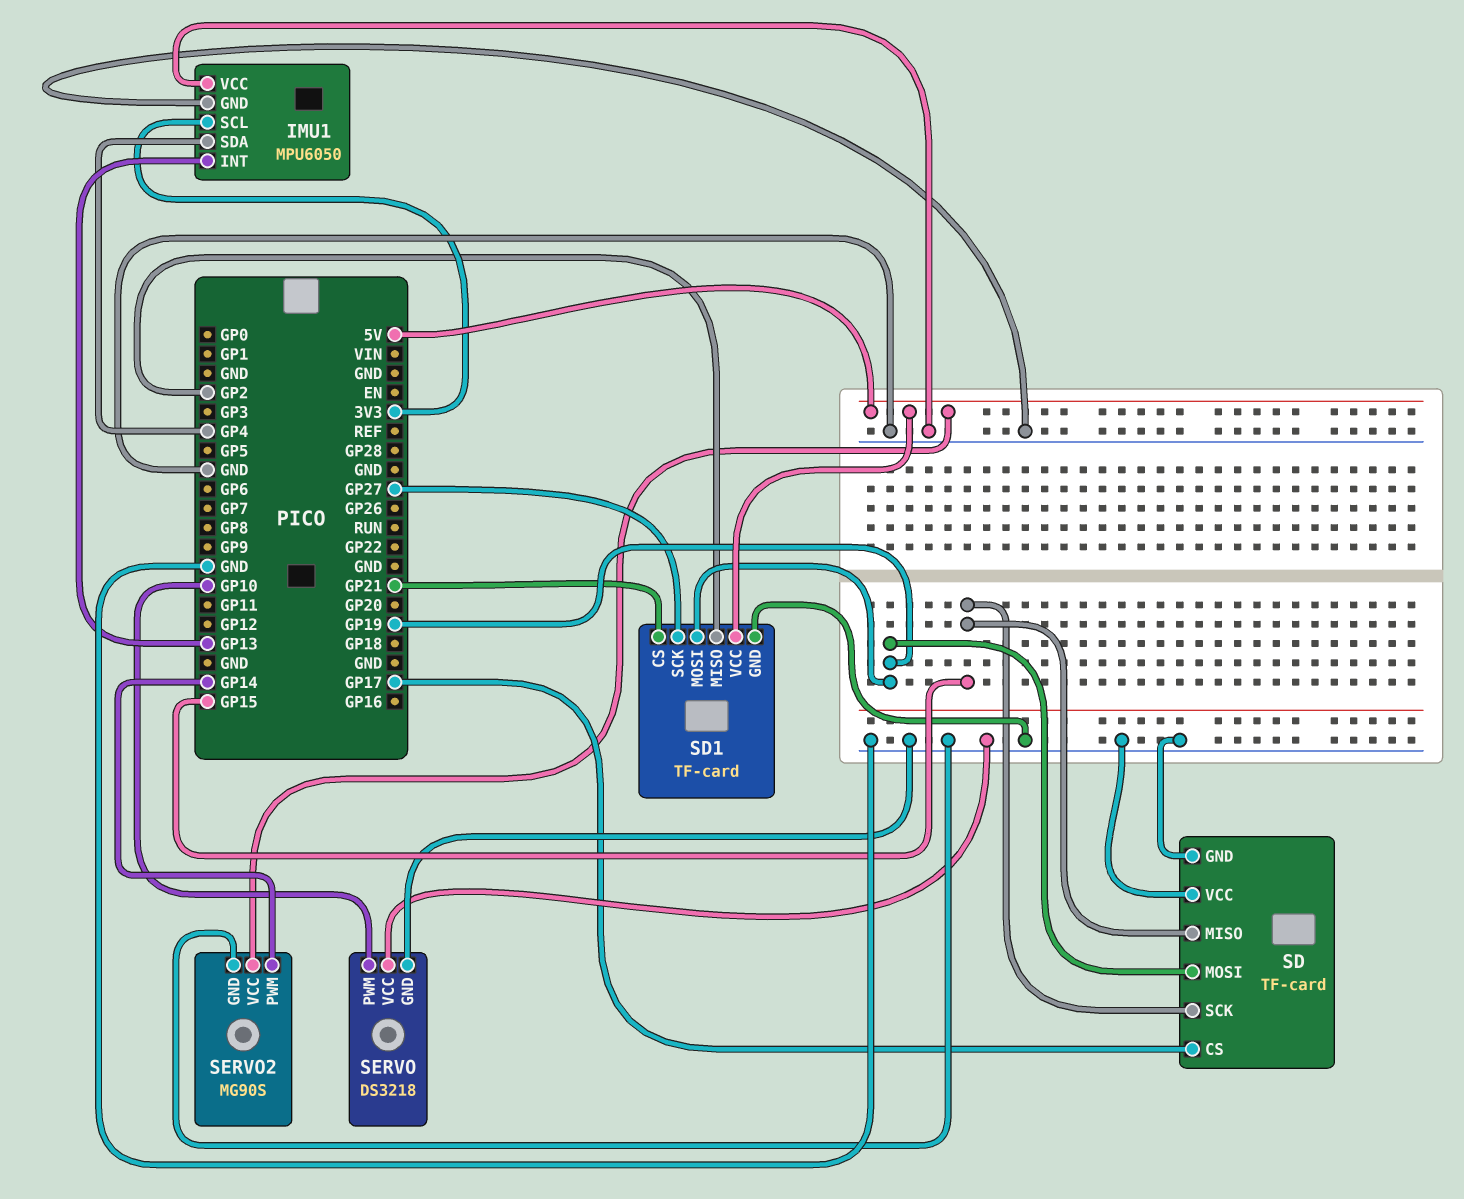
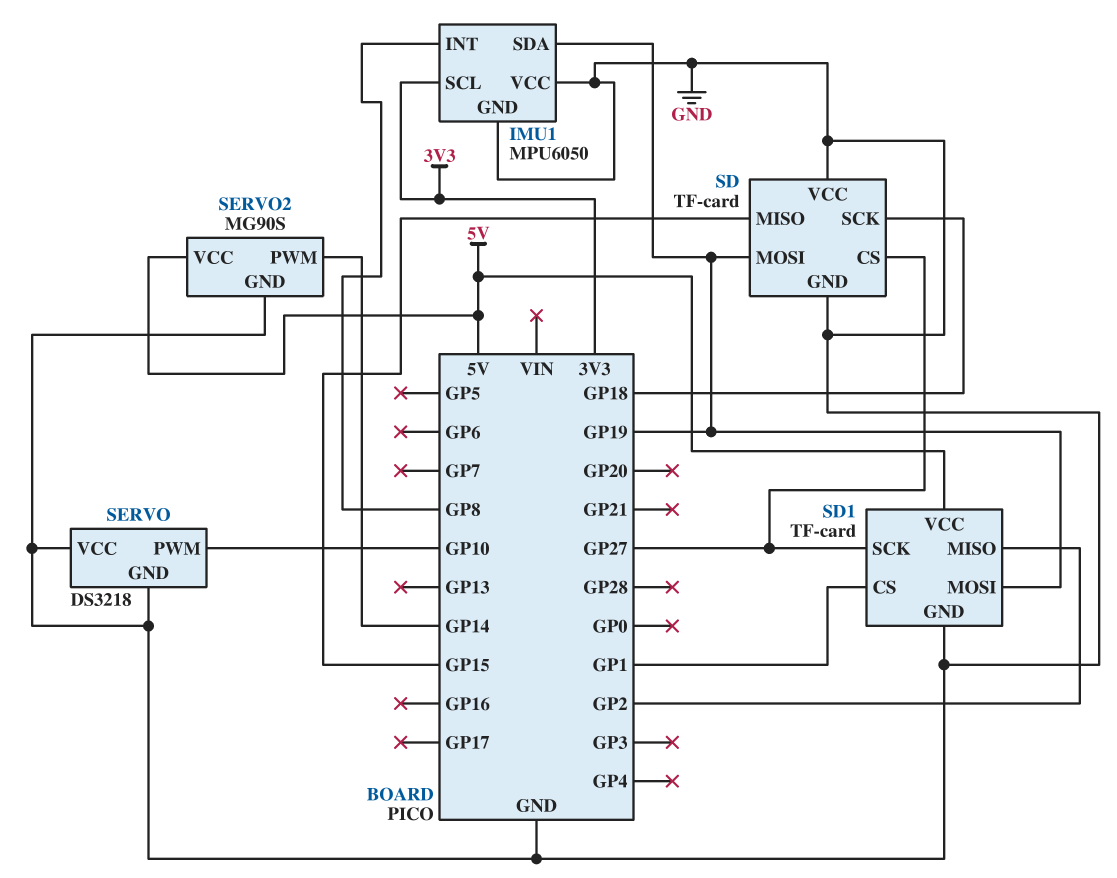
IMU1 pin INT: GP13 -> GP8
IMU1 pin SDA: GP4 -> GP19
SD pin CS: GP17 -> GP27
SD pin SCK: GP15 -> GP18
SD1 pin CS: GP21 -> GP1

